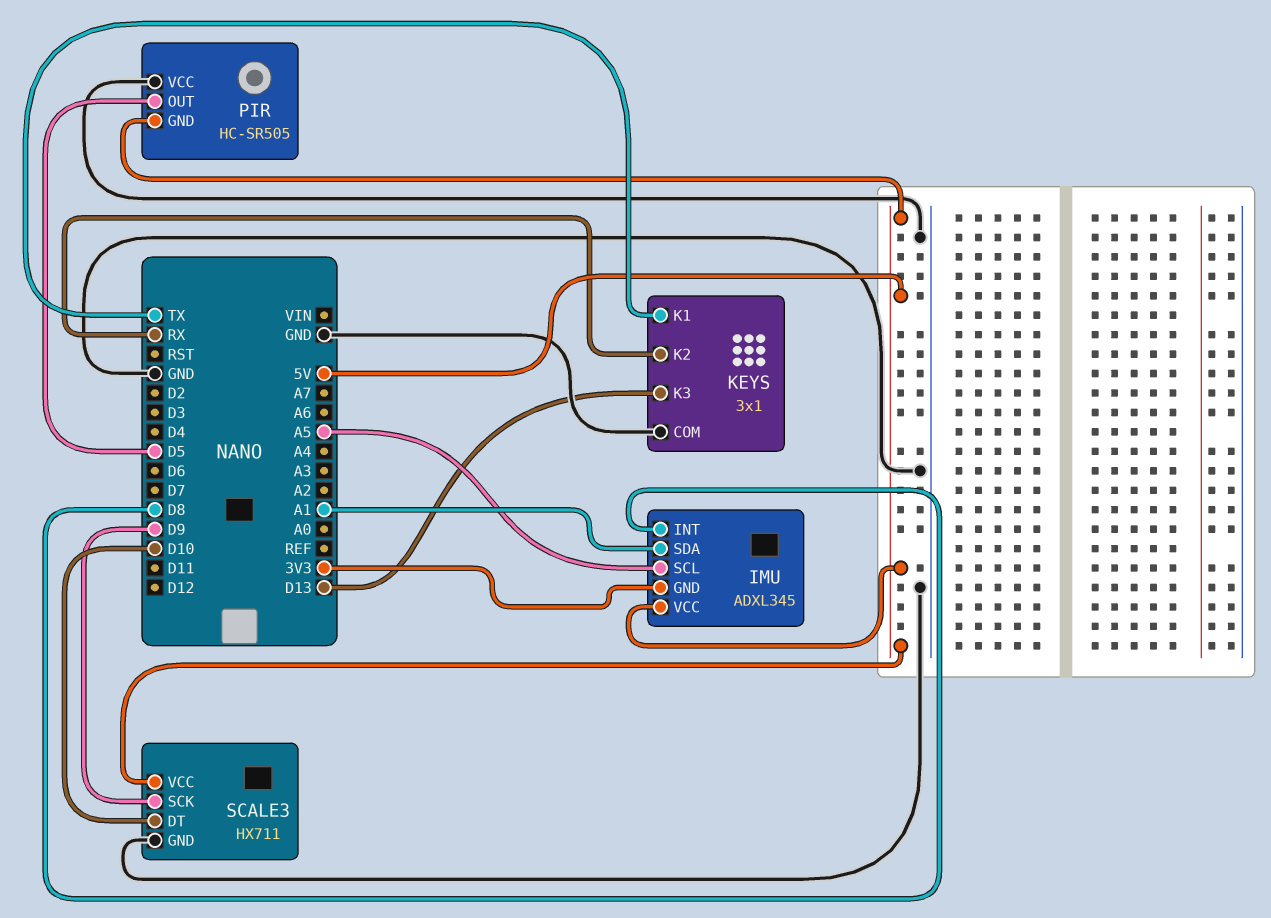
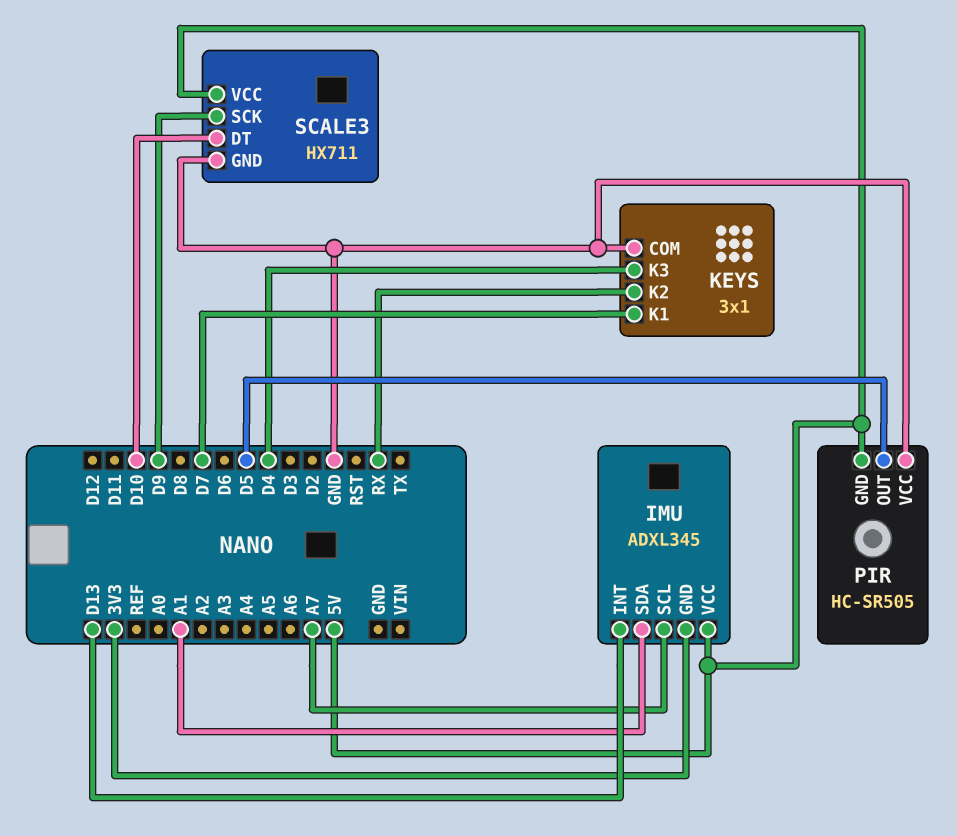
IMU pin INT: D8 -> D13
IMU pin SCL: A5 -> A7
KEYS pin K1: TX -> D7
KEYS pin K3: D13 -> D4

